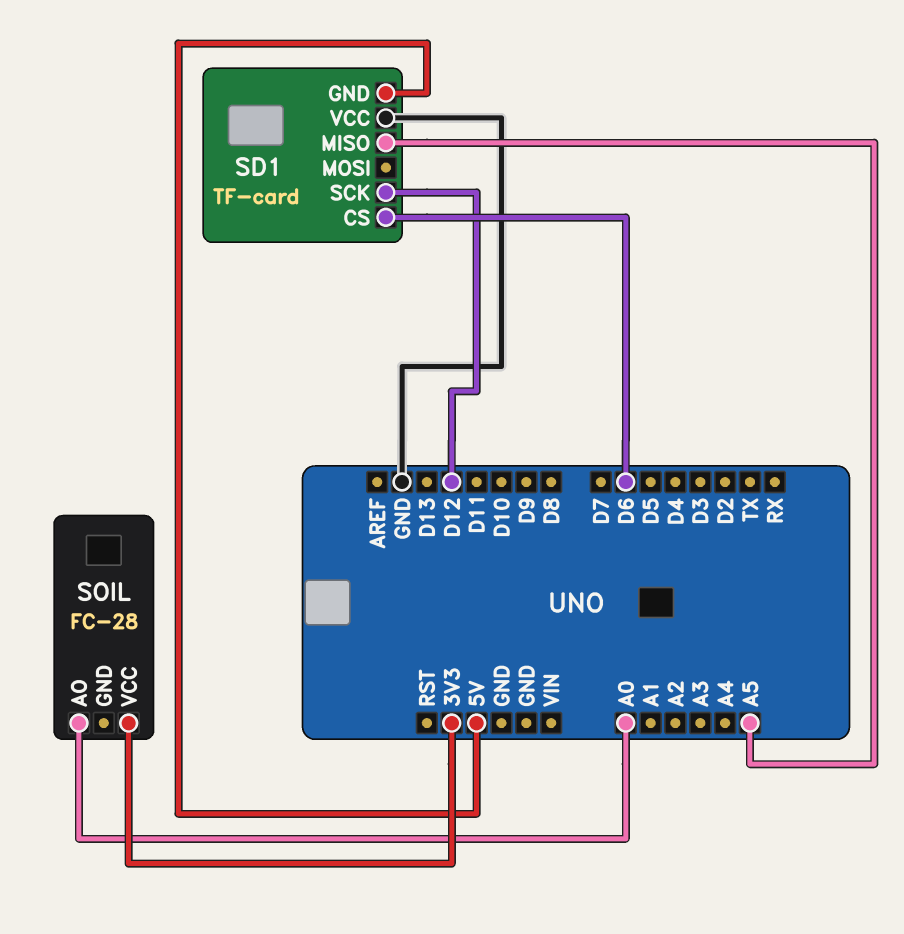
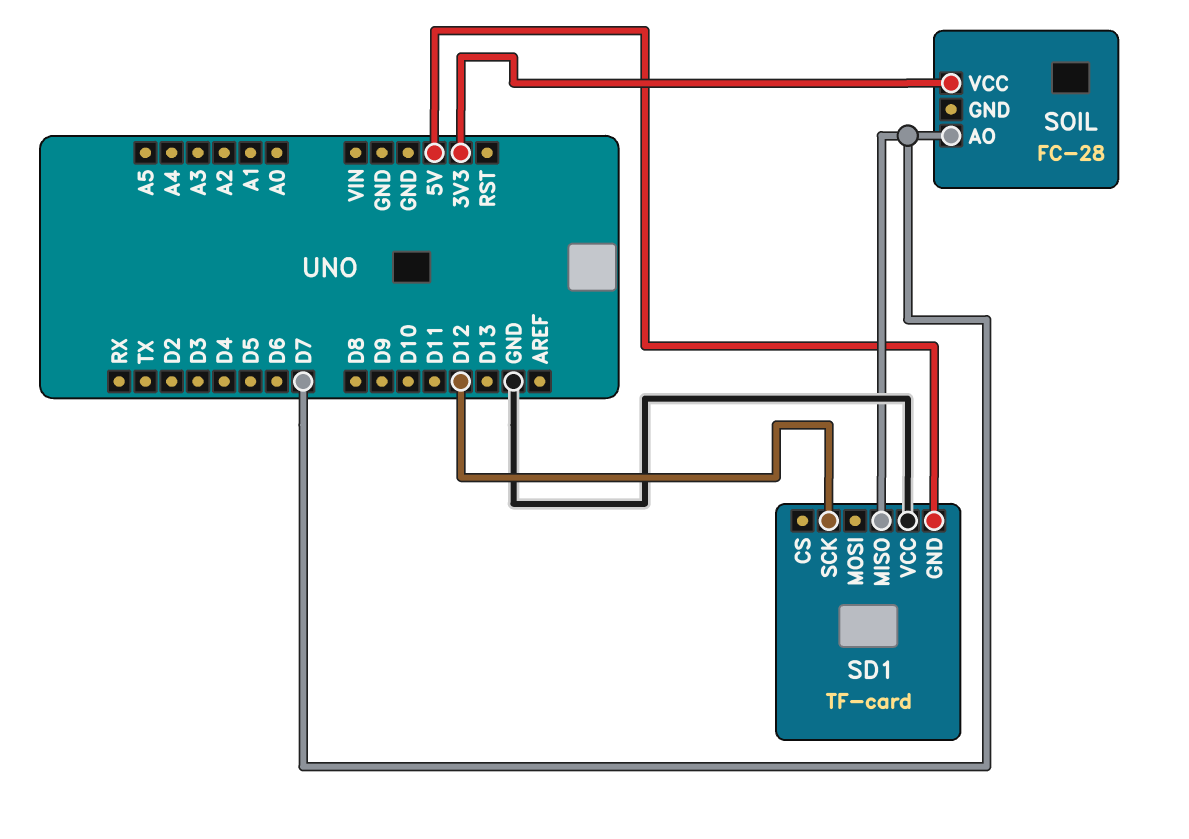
SD1 pin CS: D6 -> none
SD1 pin MISO: A5 -> D7
SOIL pin AO: A0 -> D7

